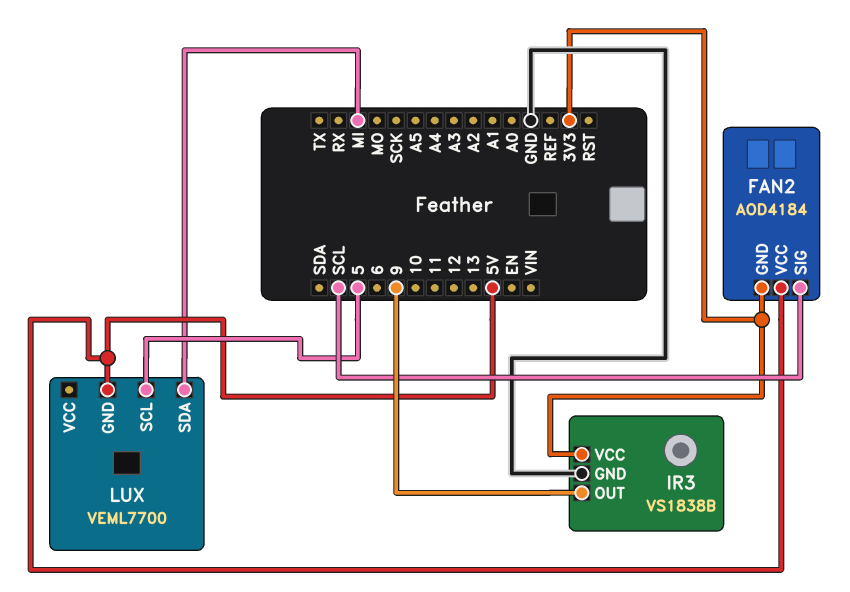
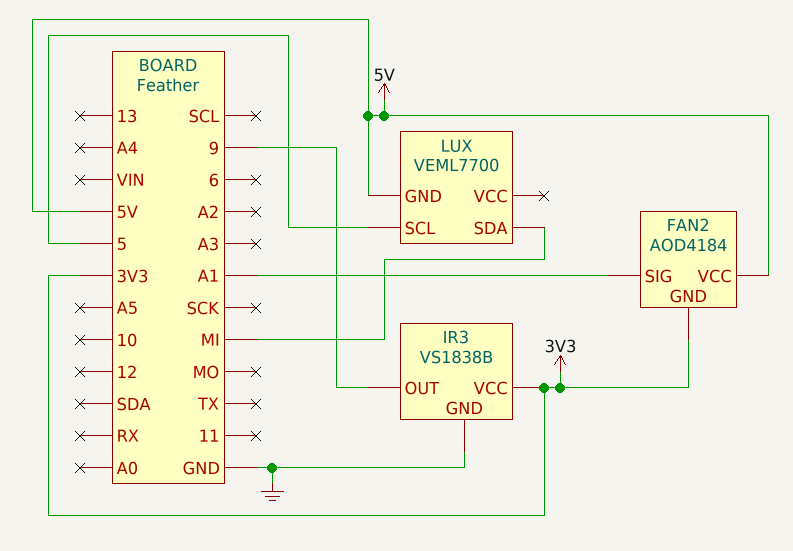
FAN2 pin SIG: SCL -> A1

